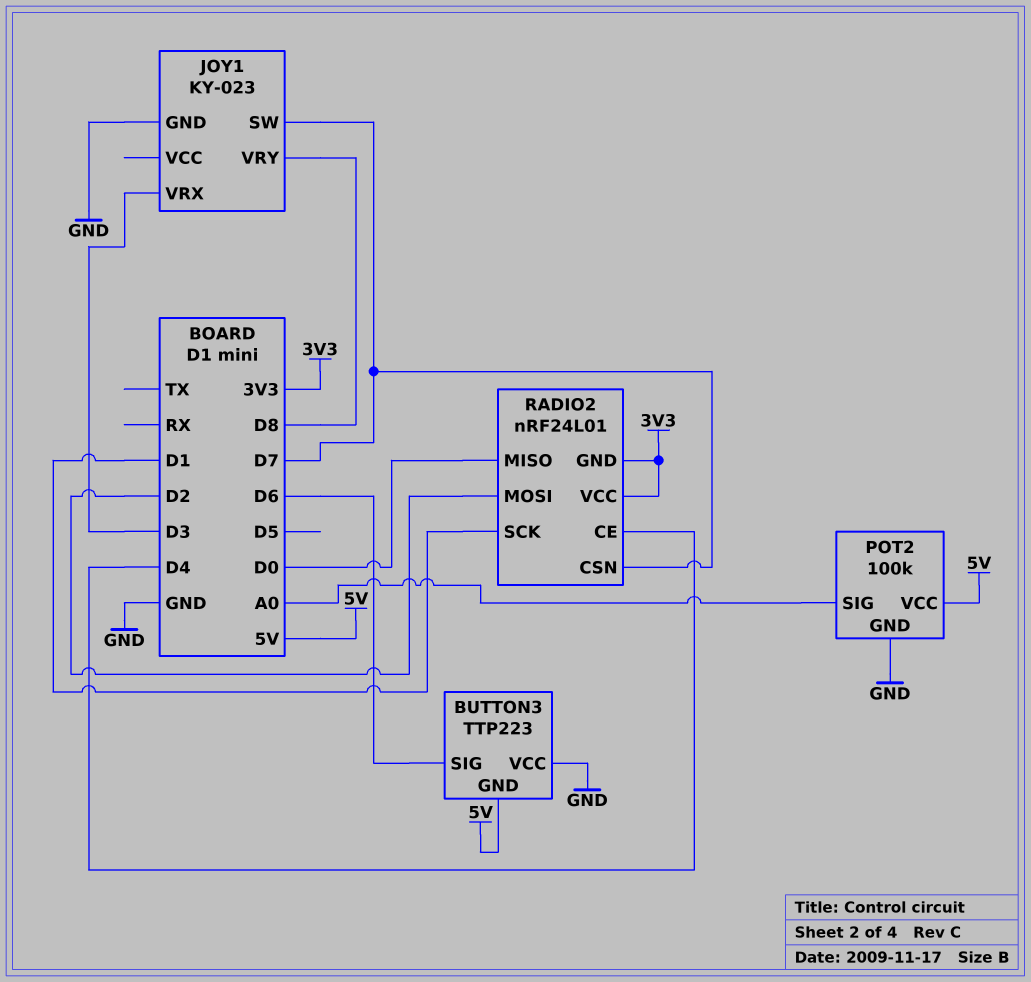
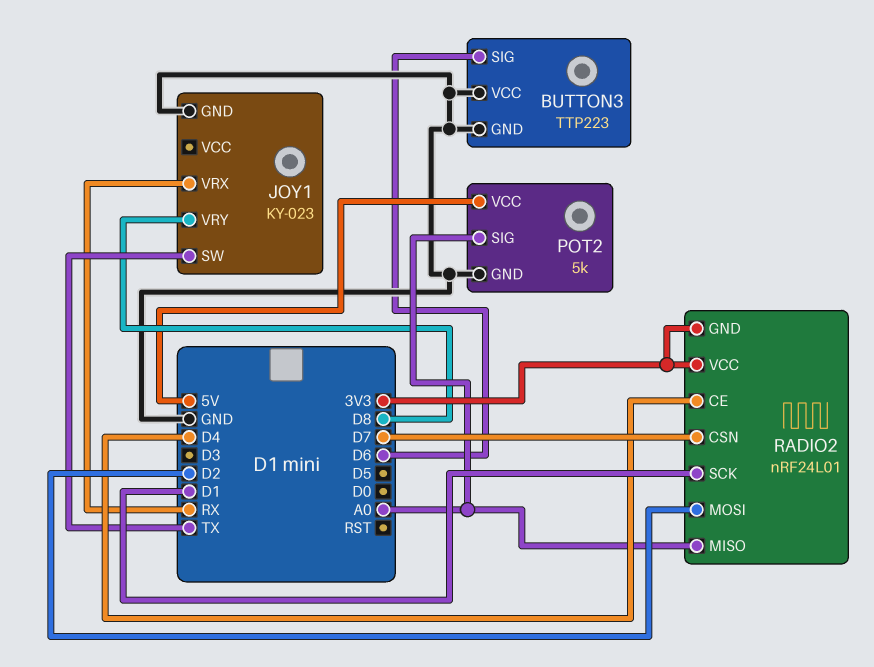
BUTTON3 pin GND: 5V -> GND
JOY1 pin SW: D7 -> TX
JOY1 pin VRX: D3 -> RX
POT2: 100k -> 5k
RADIO2 pin MISO: D0 -> A0

